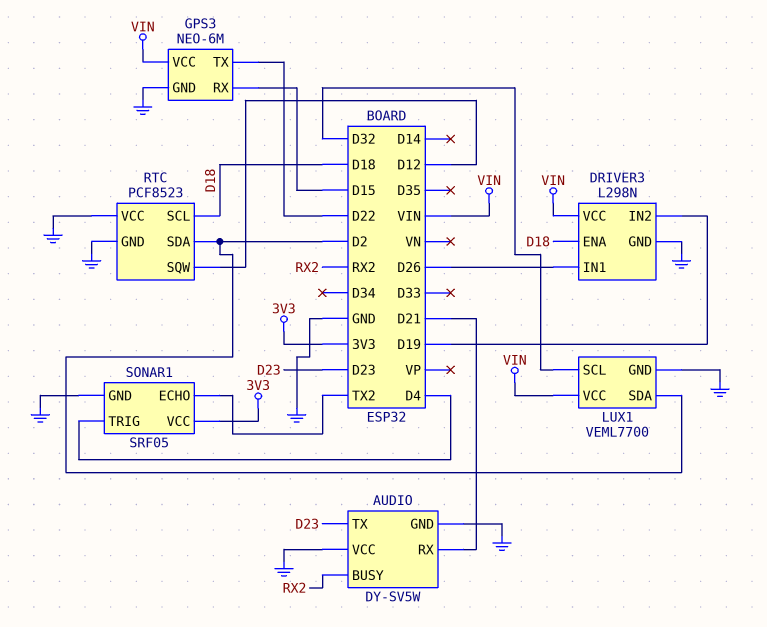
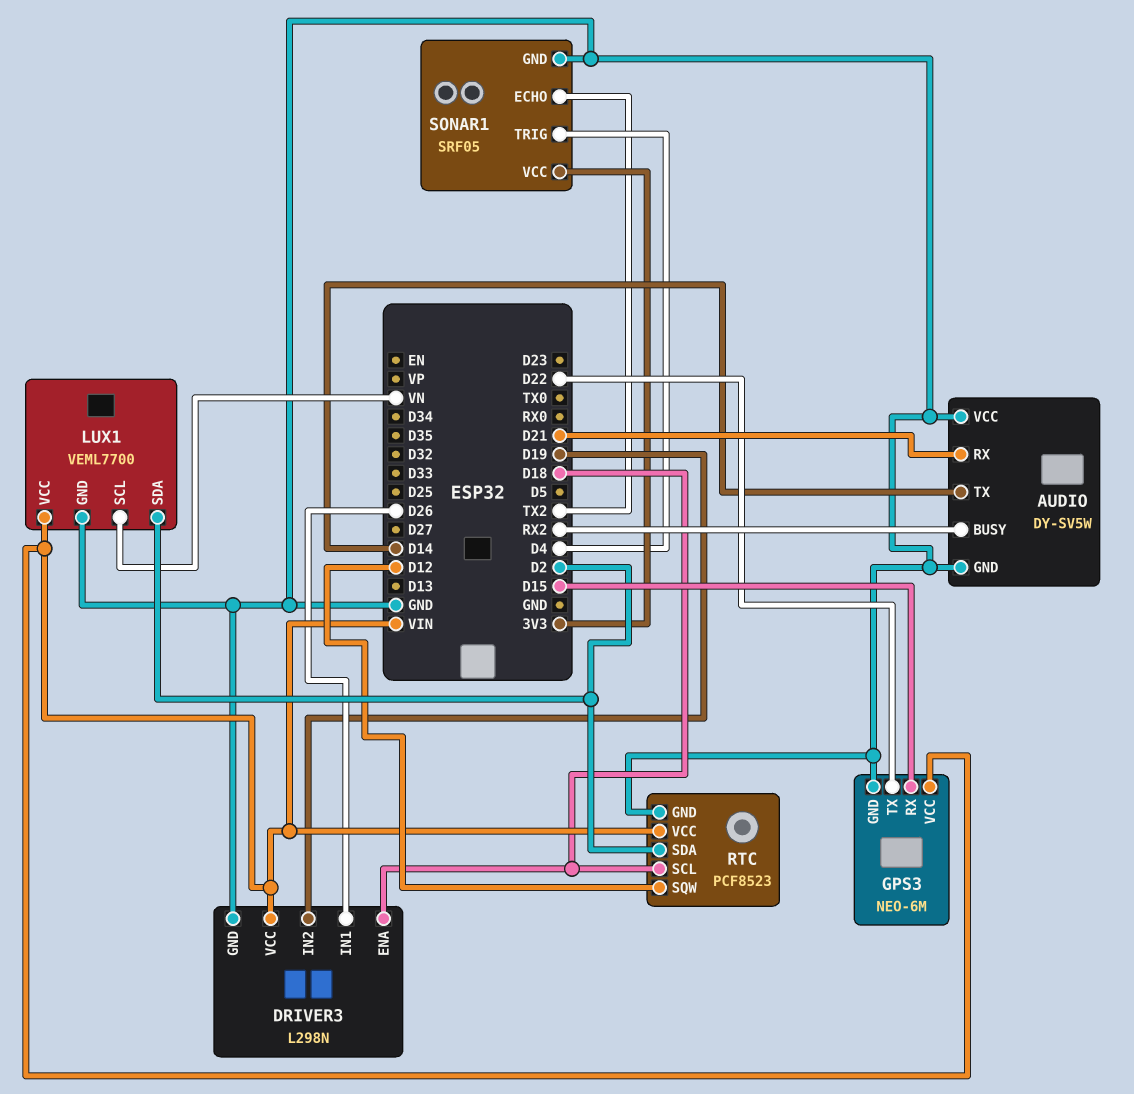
AUDIO pin TX: D23 -> D14
LUX1 pin SCL: D32 -> VN
RTC pin VCC: GND -> VIN

